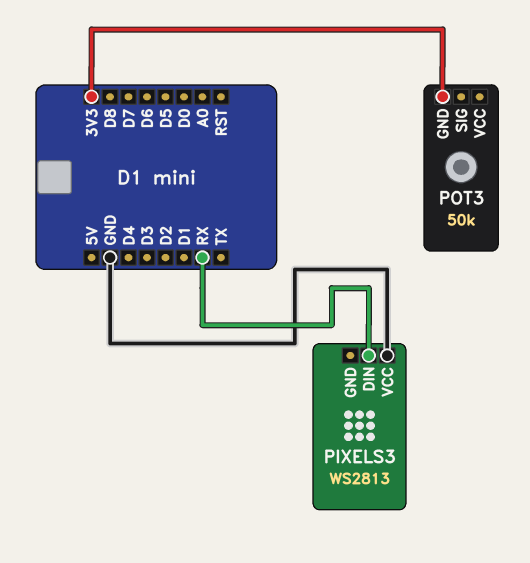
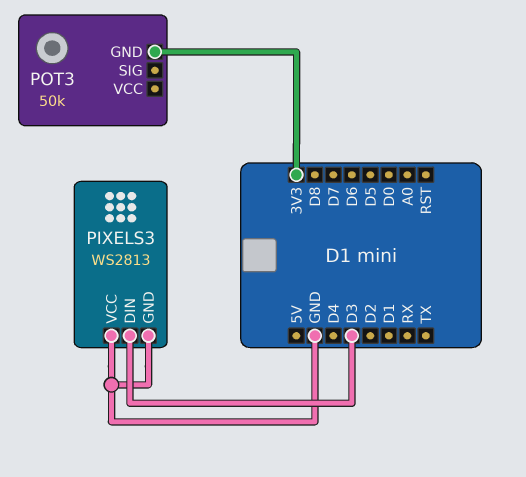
PIXELS3 pin DIN: RX -> D3
PIXELS3 pin GND: none -> GND

